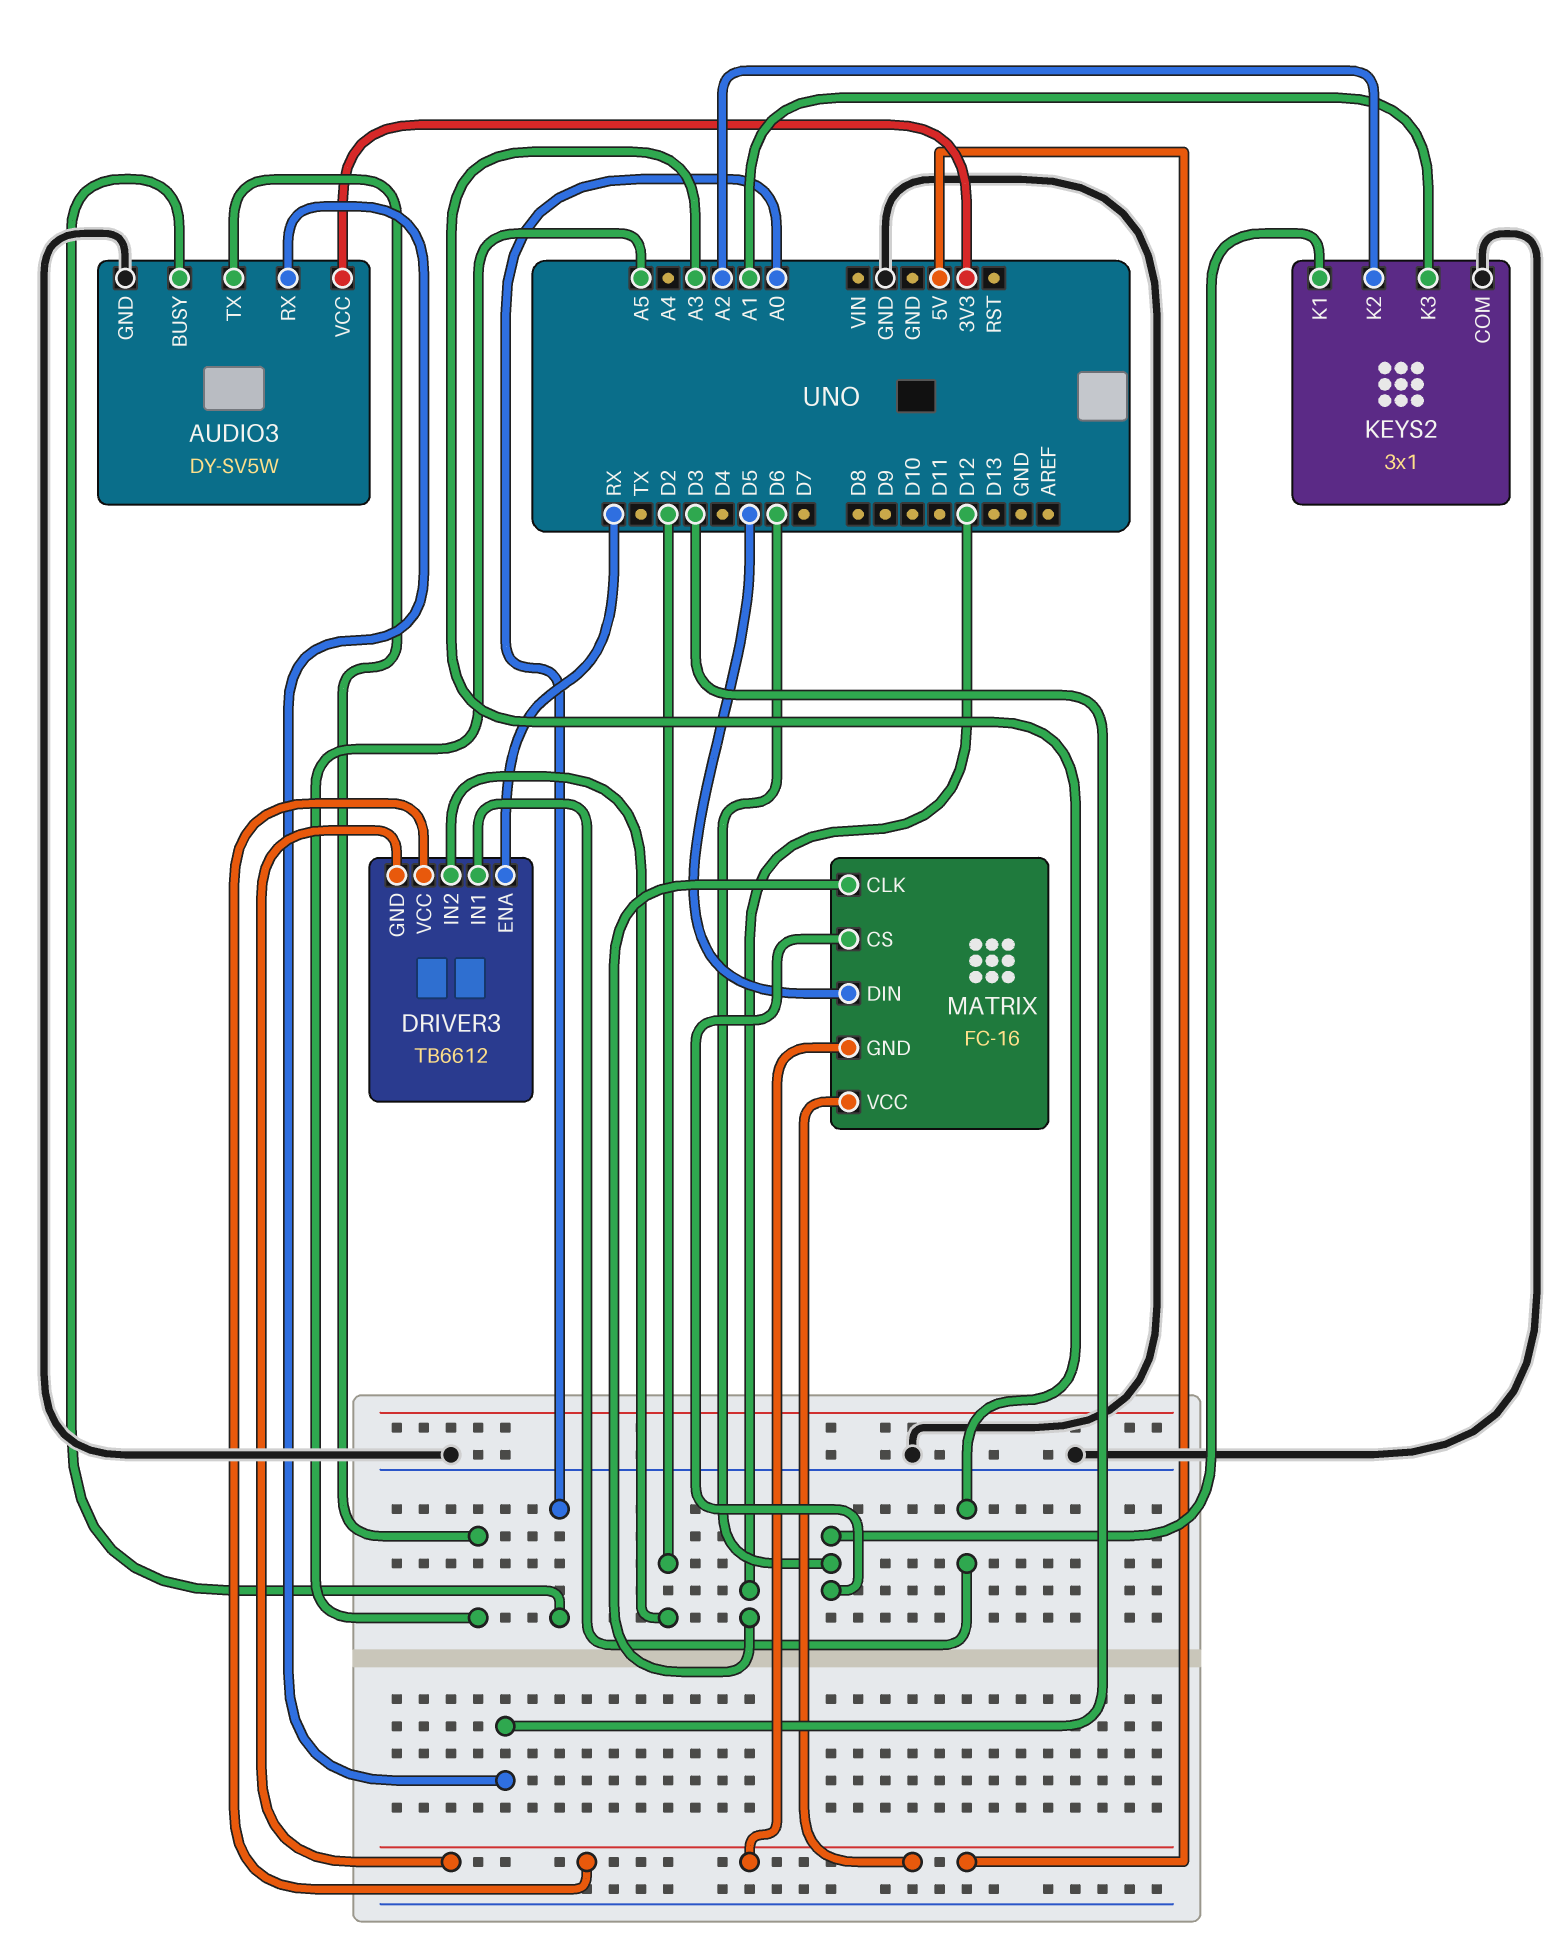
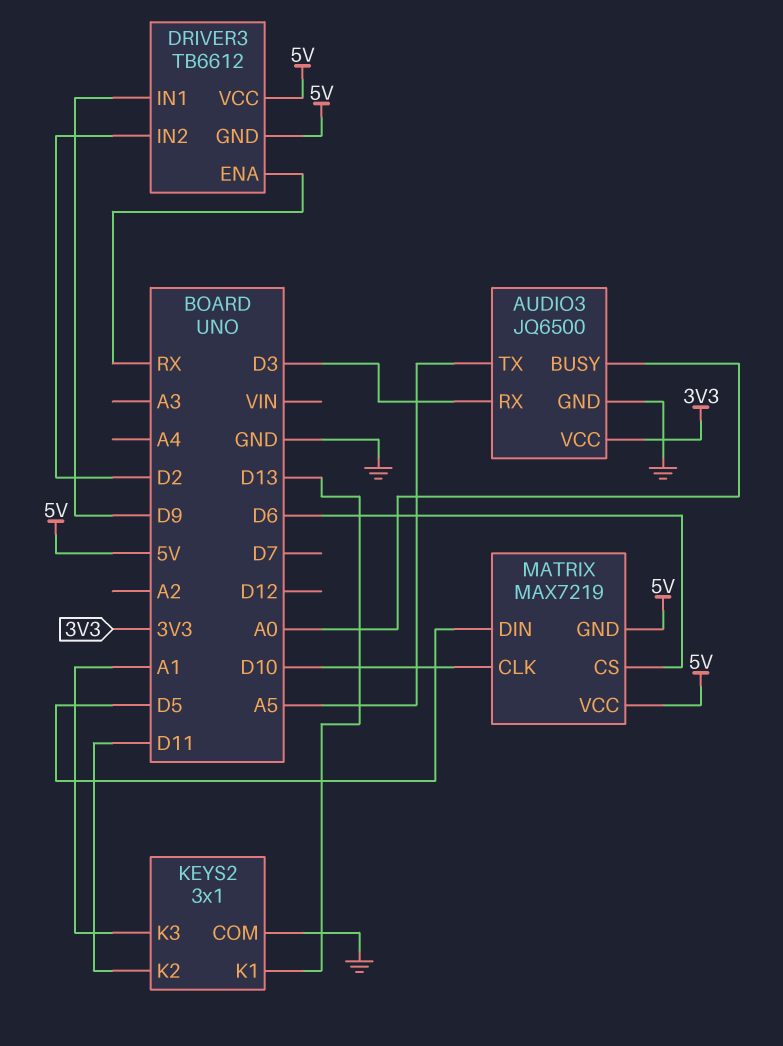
AUDIO3: DY-SV5W -> JQ6500
DRIVER3 pin IN1: A3 -> D9
KEYS2 pin K1: D6 -> D13
KEYS2 pin K2: A2 -> D11
MATRIX: FC-16 -> MAX7219
MATRIX pin CLK: D12 -> D10

